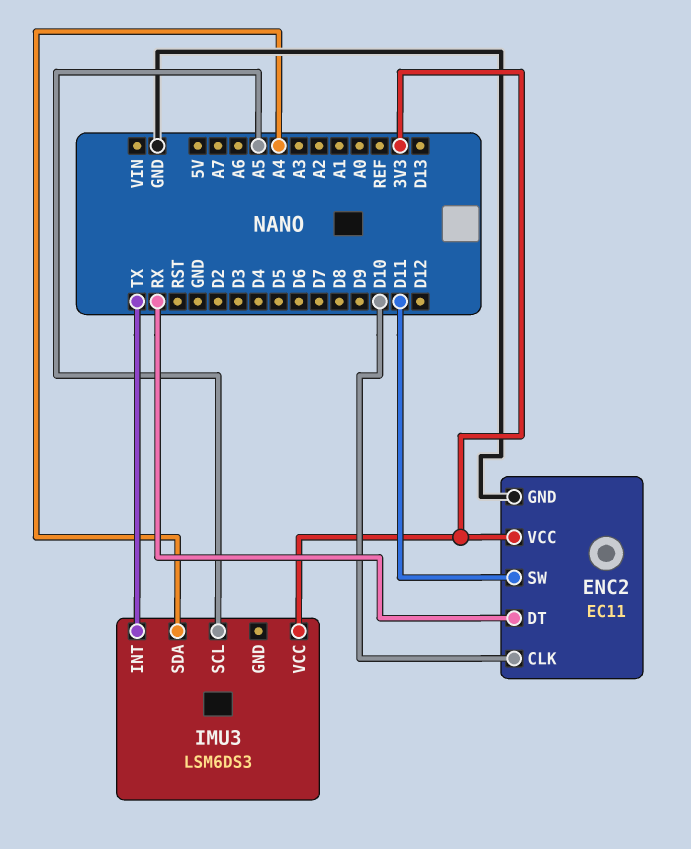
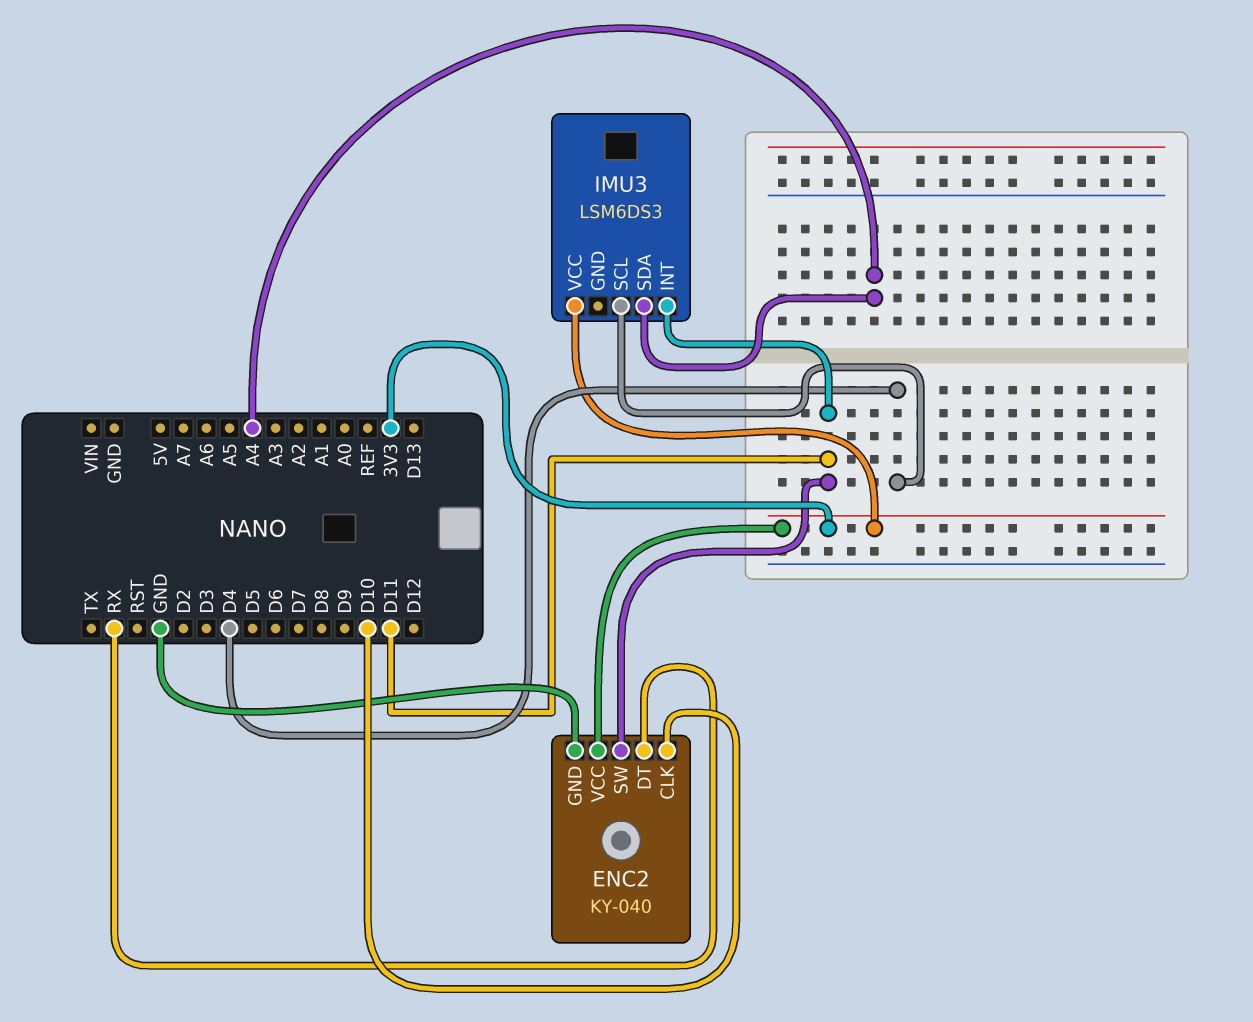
ENC2: EC11 -> KY-040
IMU3 pin INT: TX -> D11
IMU3 pin SCL: A5 -> D4

